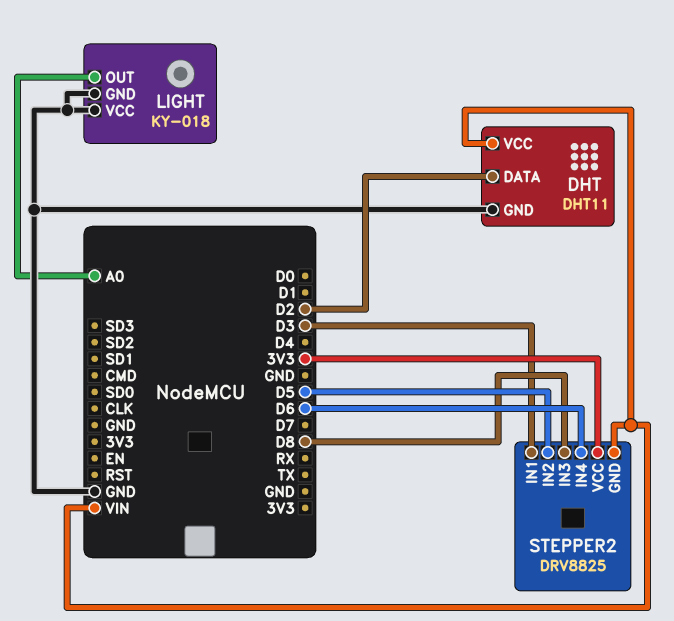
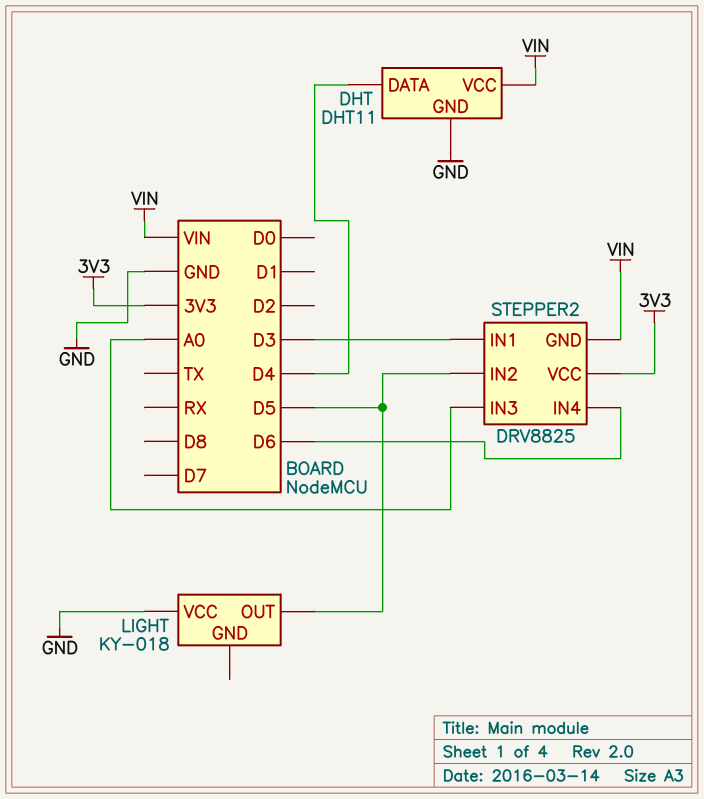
DHT pin DATA: D2 -> D4
LIGHT pin GND: GND -> none
LIGHT pin OUT: A0 -> D5
STEPPER2 pin IN3: D8 -> A0

